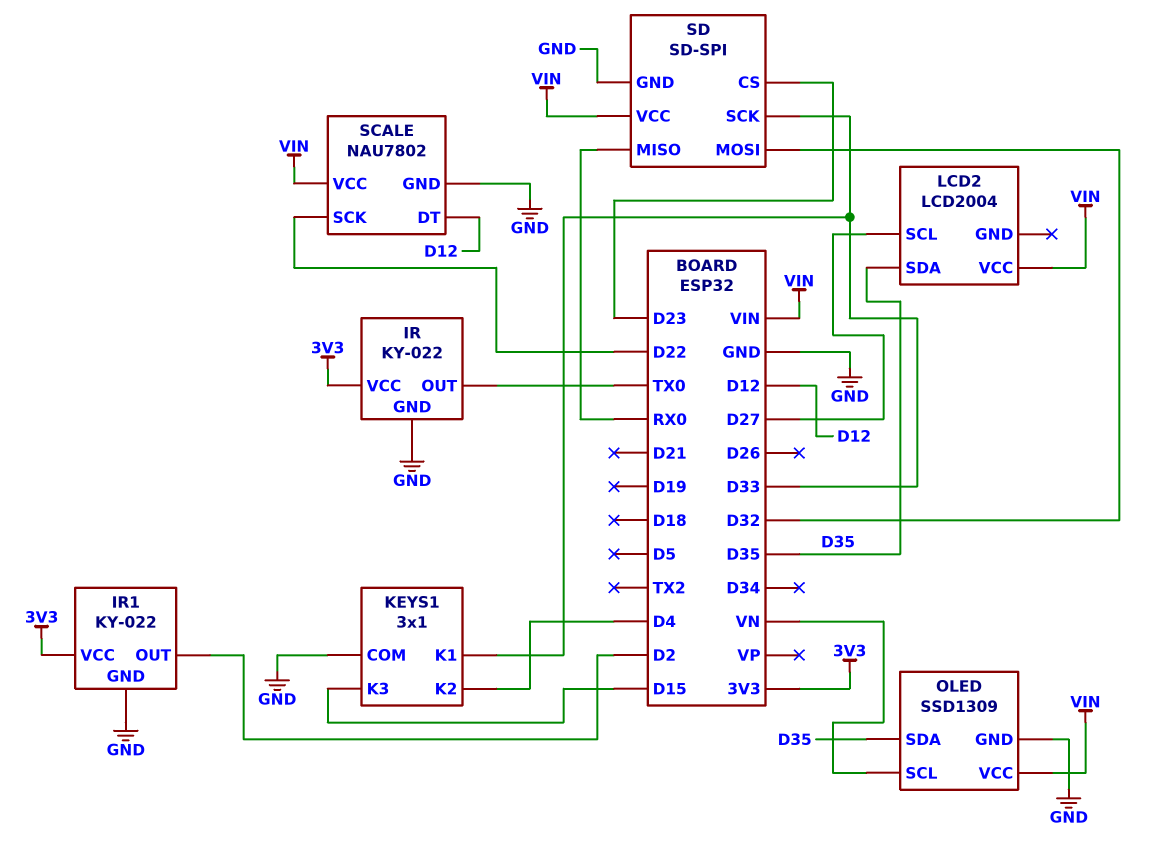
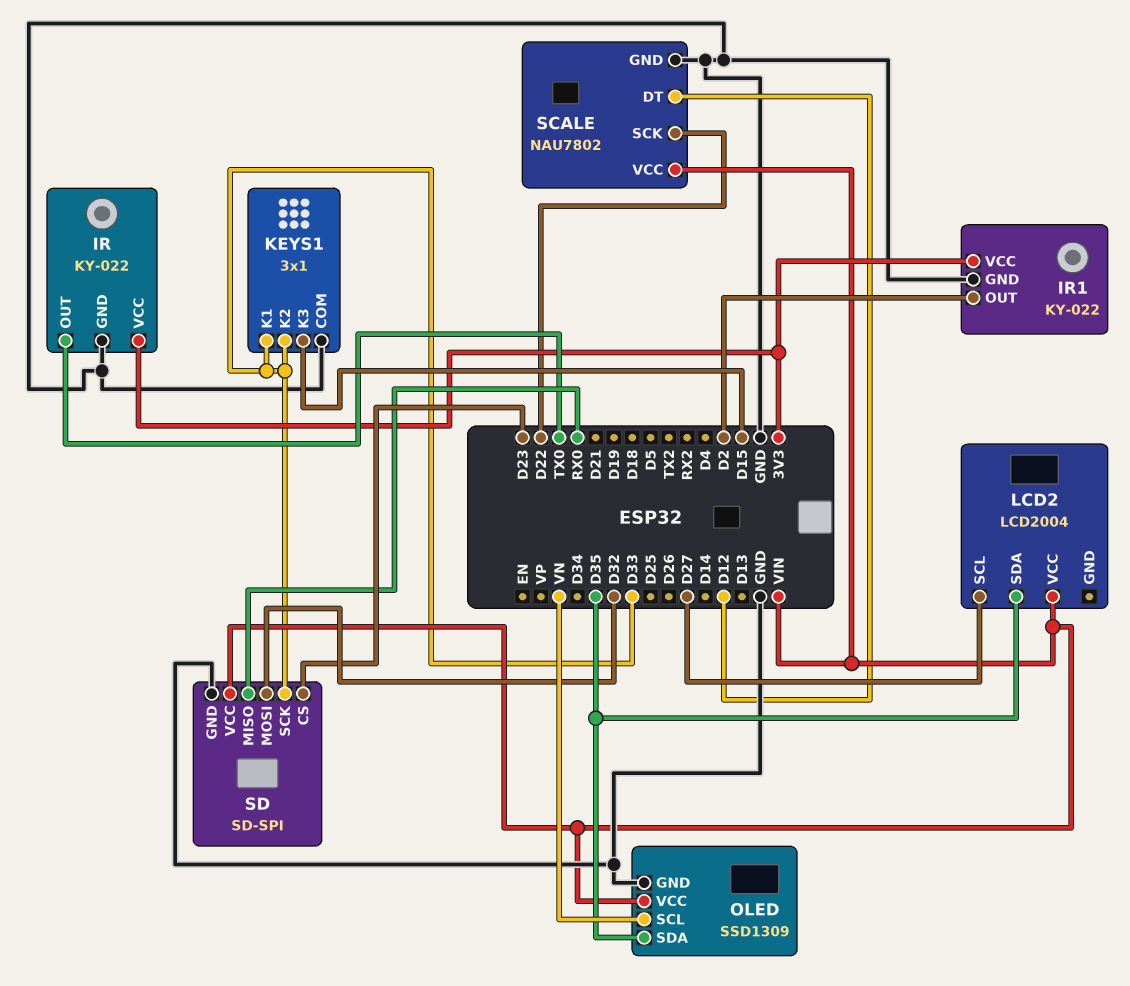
KEYS1 pin K2: D4 -> D33

